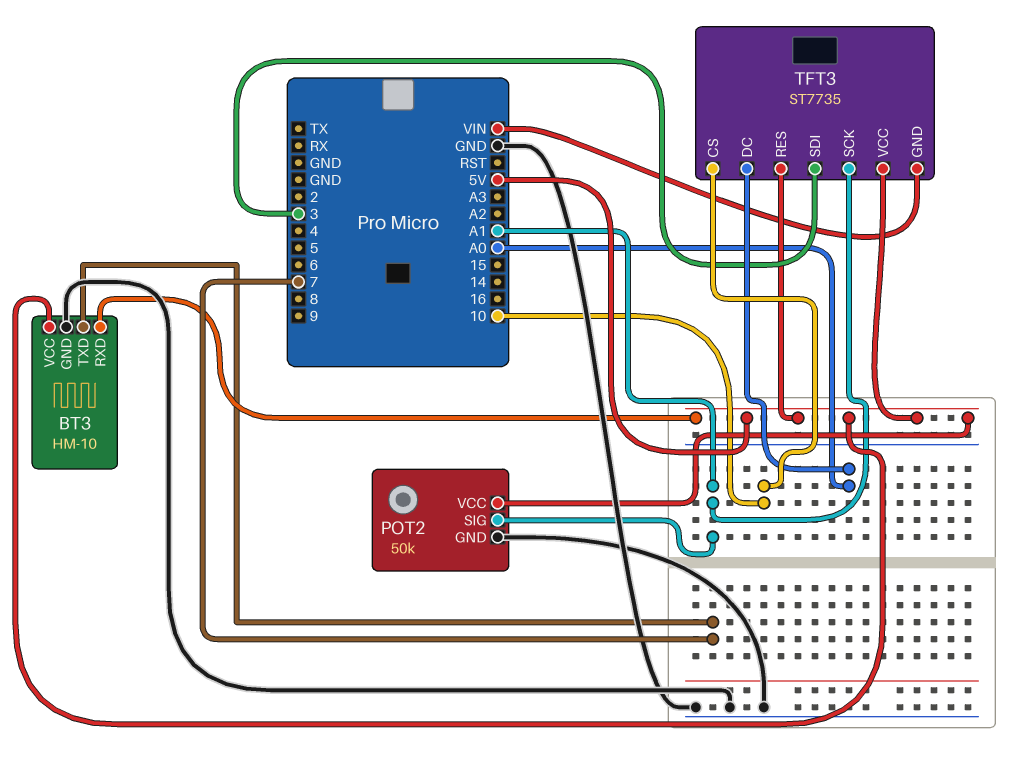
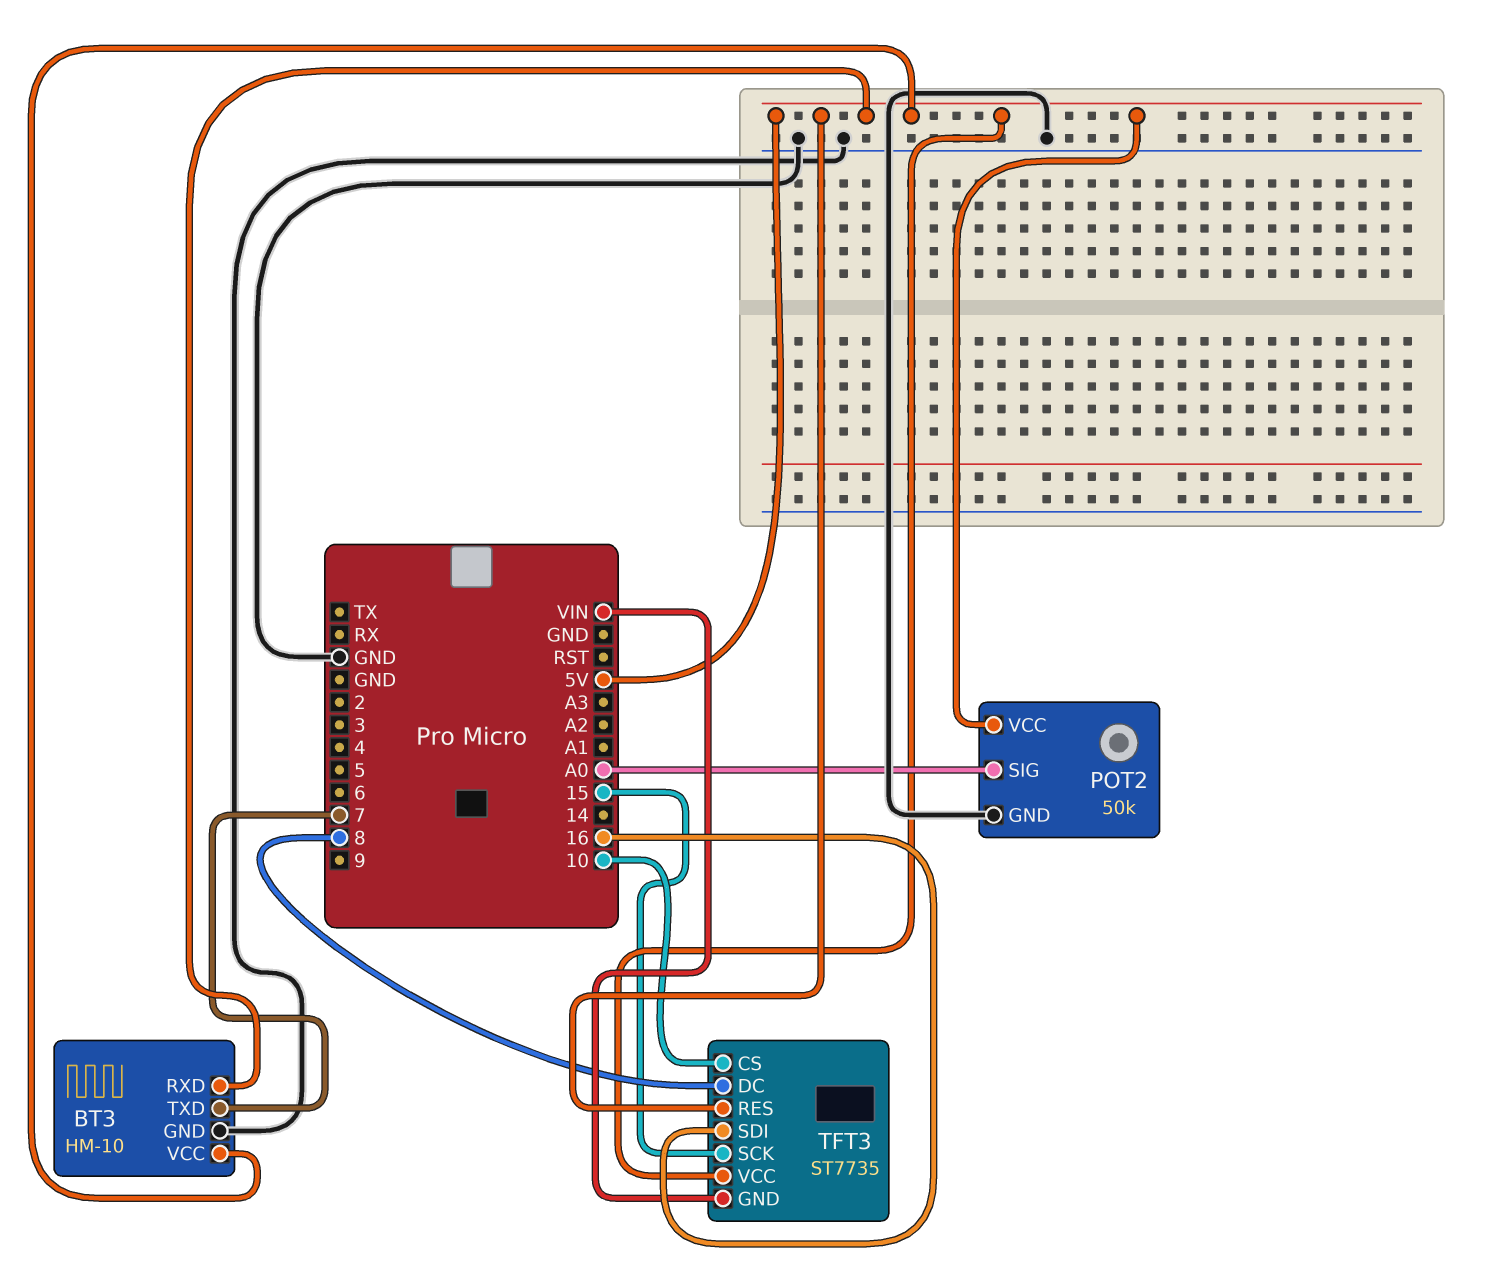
POT2 pin SIG: A1 -> A0
TFT3 pin DC: A0 -> 8
TFT3 pin SCK: A1 -> 15
TFT3 pin SDI: 3 -> 16

